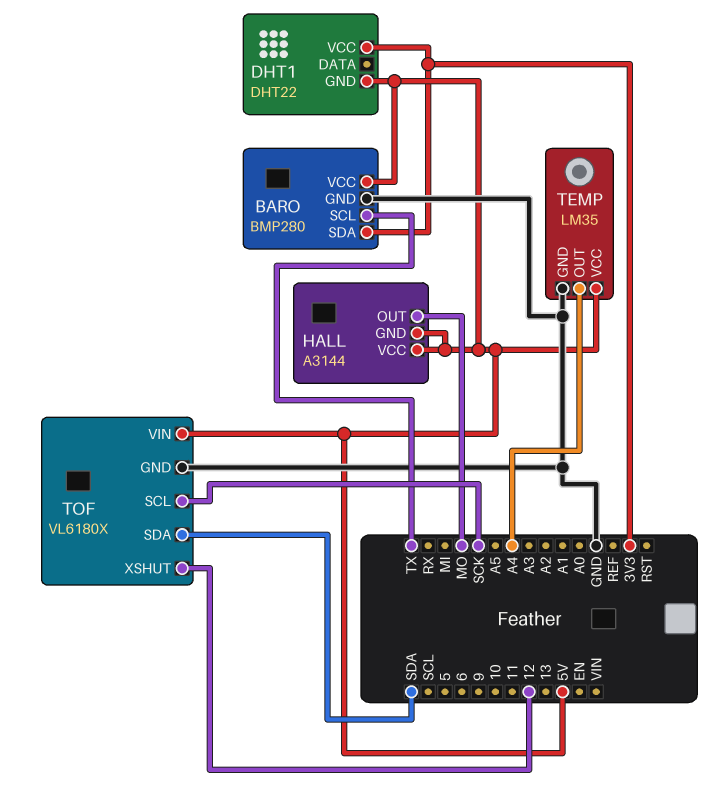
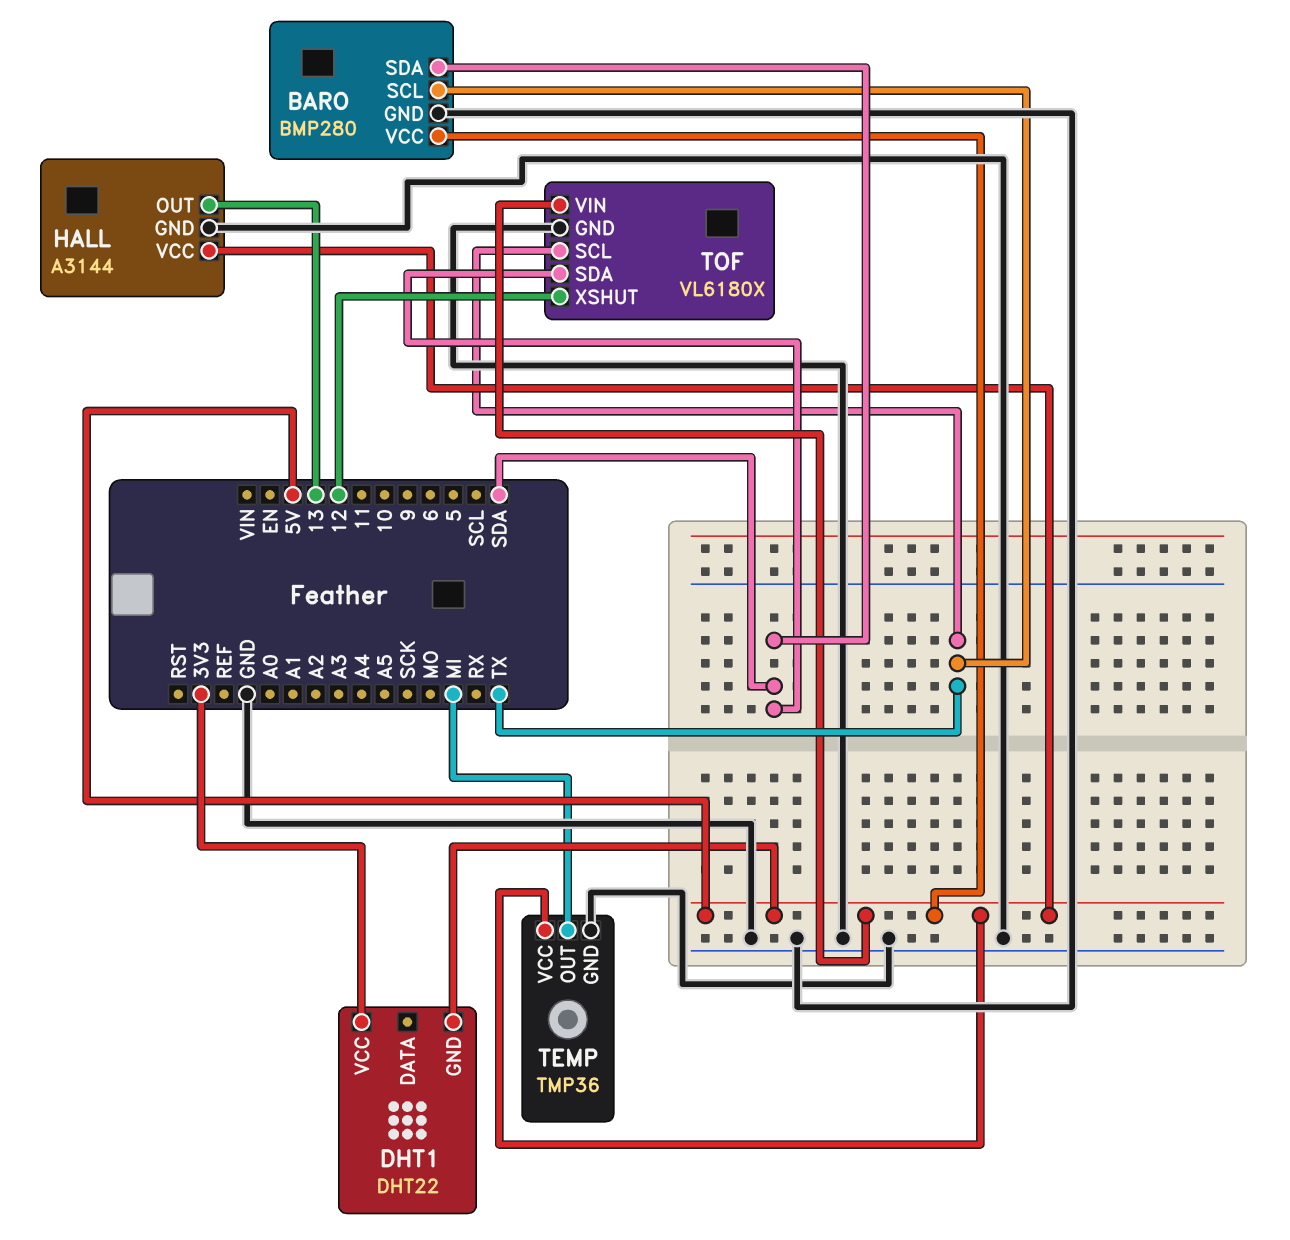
BARO pin SDA: 3V3 -> SDA
HALL pin GND: 5V -> GND
HALL pin OUT: MO -> 13
TEMP: LM35 -> TMP36
TEMP pin OUT: A4 -> MI
TOF pin SCL: SCK -> TX

